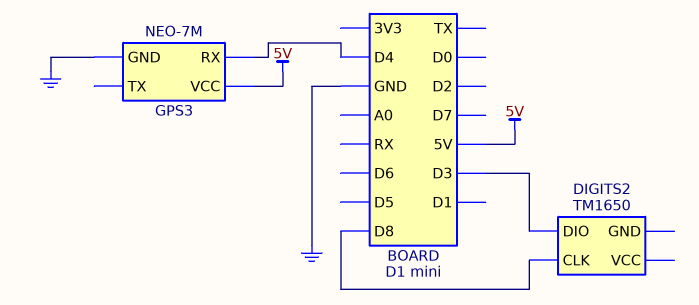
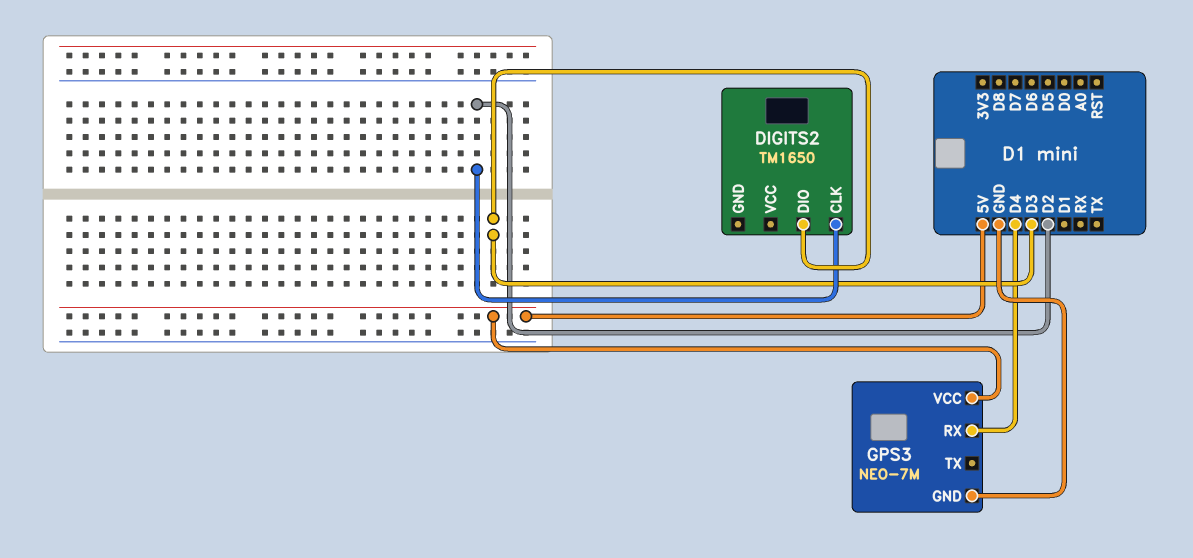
DIGITS2 pin CLK: D8 -> D2

